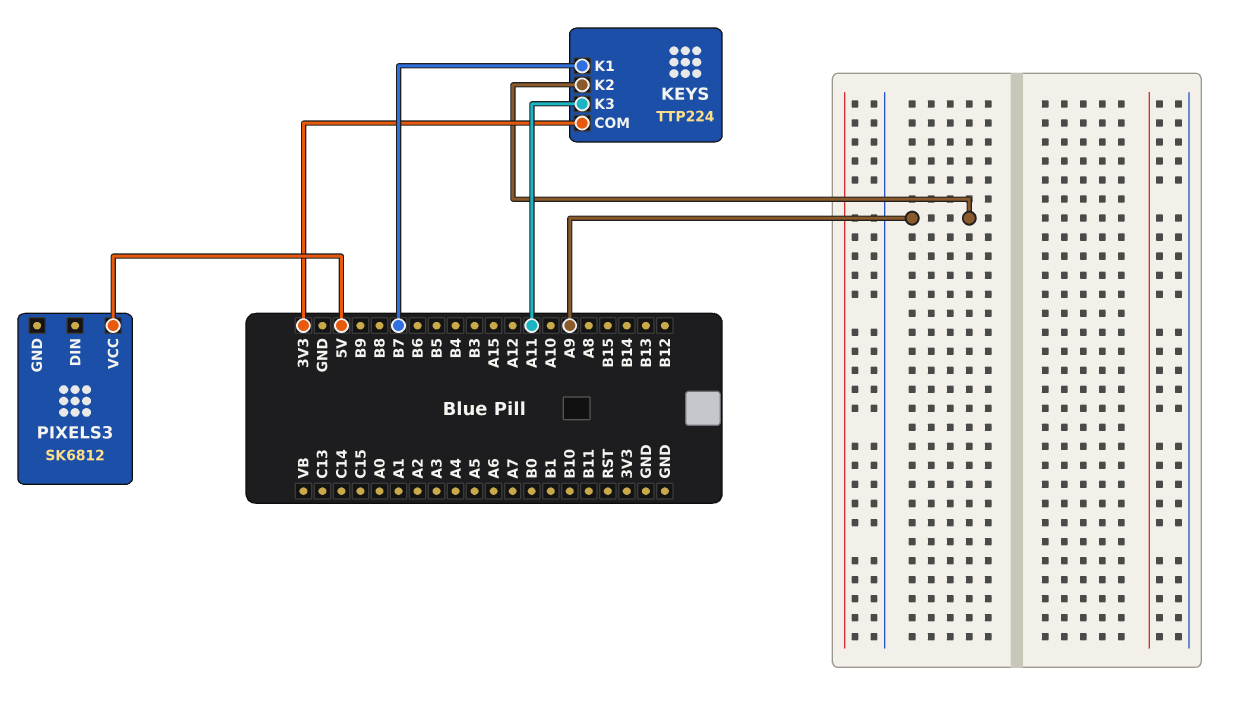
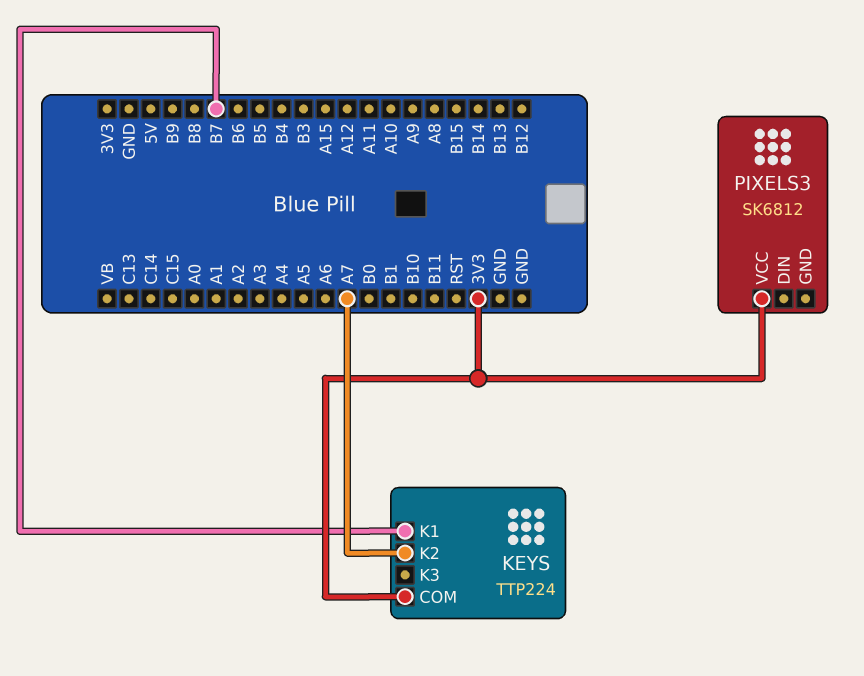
KEYS pin K2: A9 -> A7
KEYS pin K3: A11 -> none
PIXELS3 pin VCC: 5V -> 3V3

